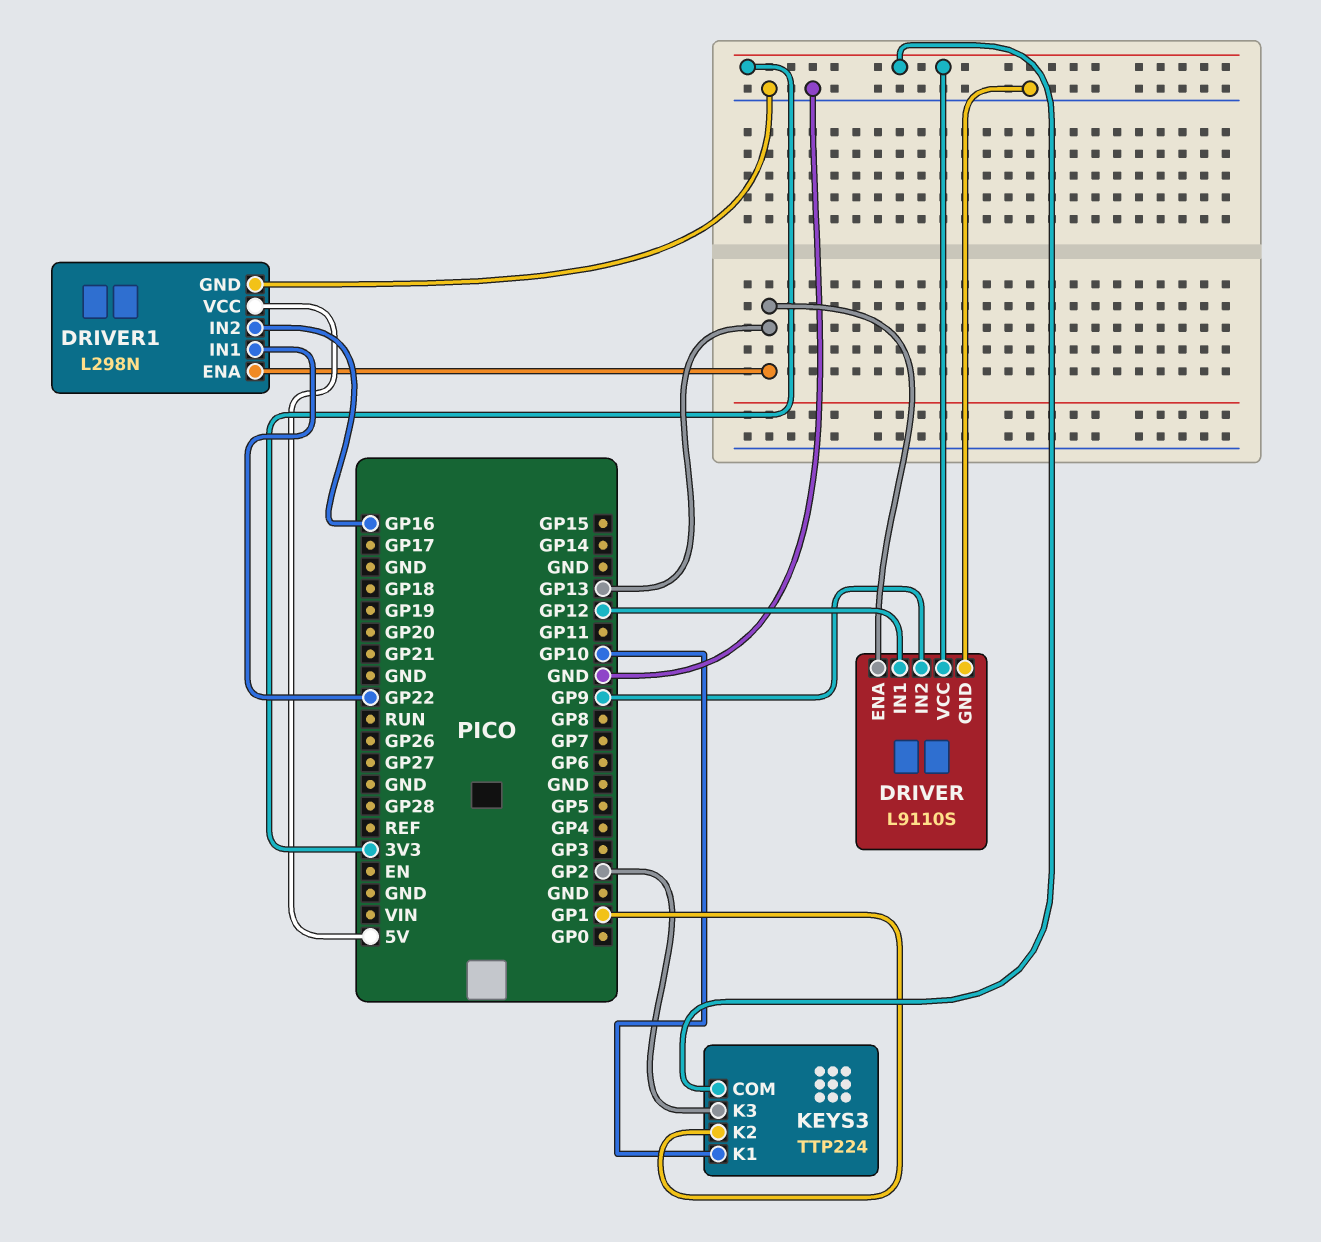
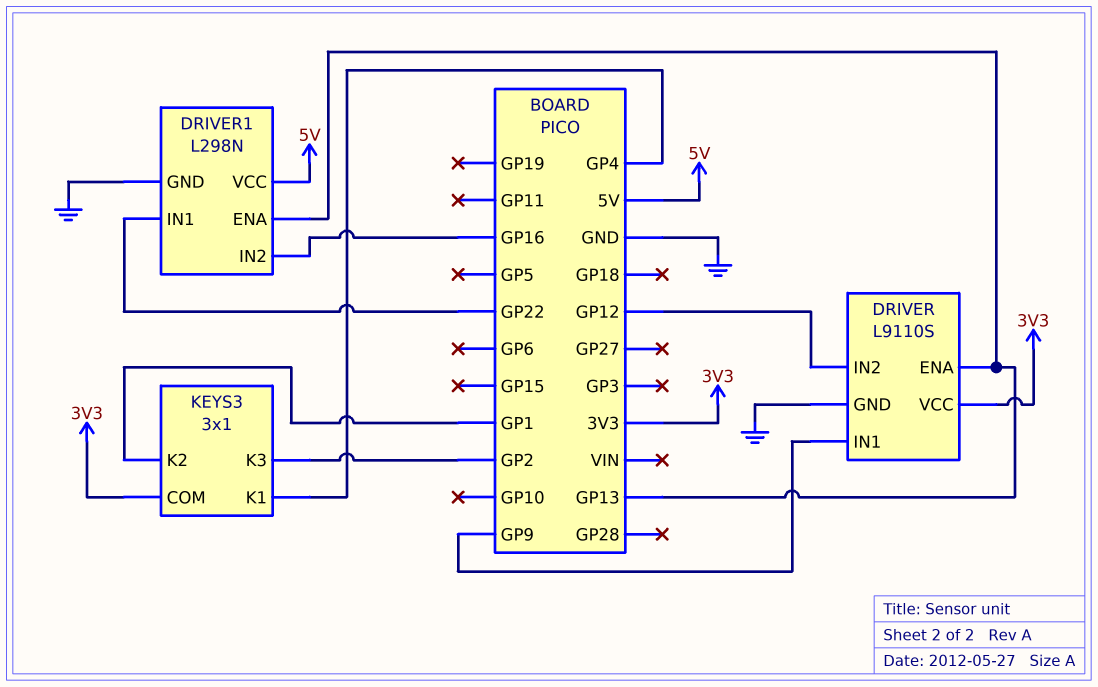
DRIVER pin IN1: GP12 -> GP9
DRIVER pin IN2: GP9 -> GP12
KEYS3: TTP224 -> 3x1
KEYS3 pin K1: GP10 -> GP4

